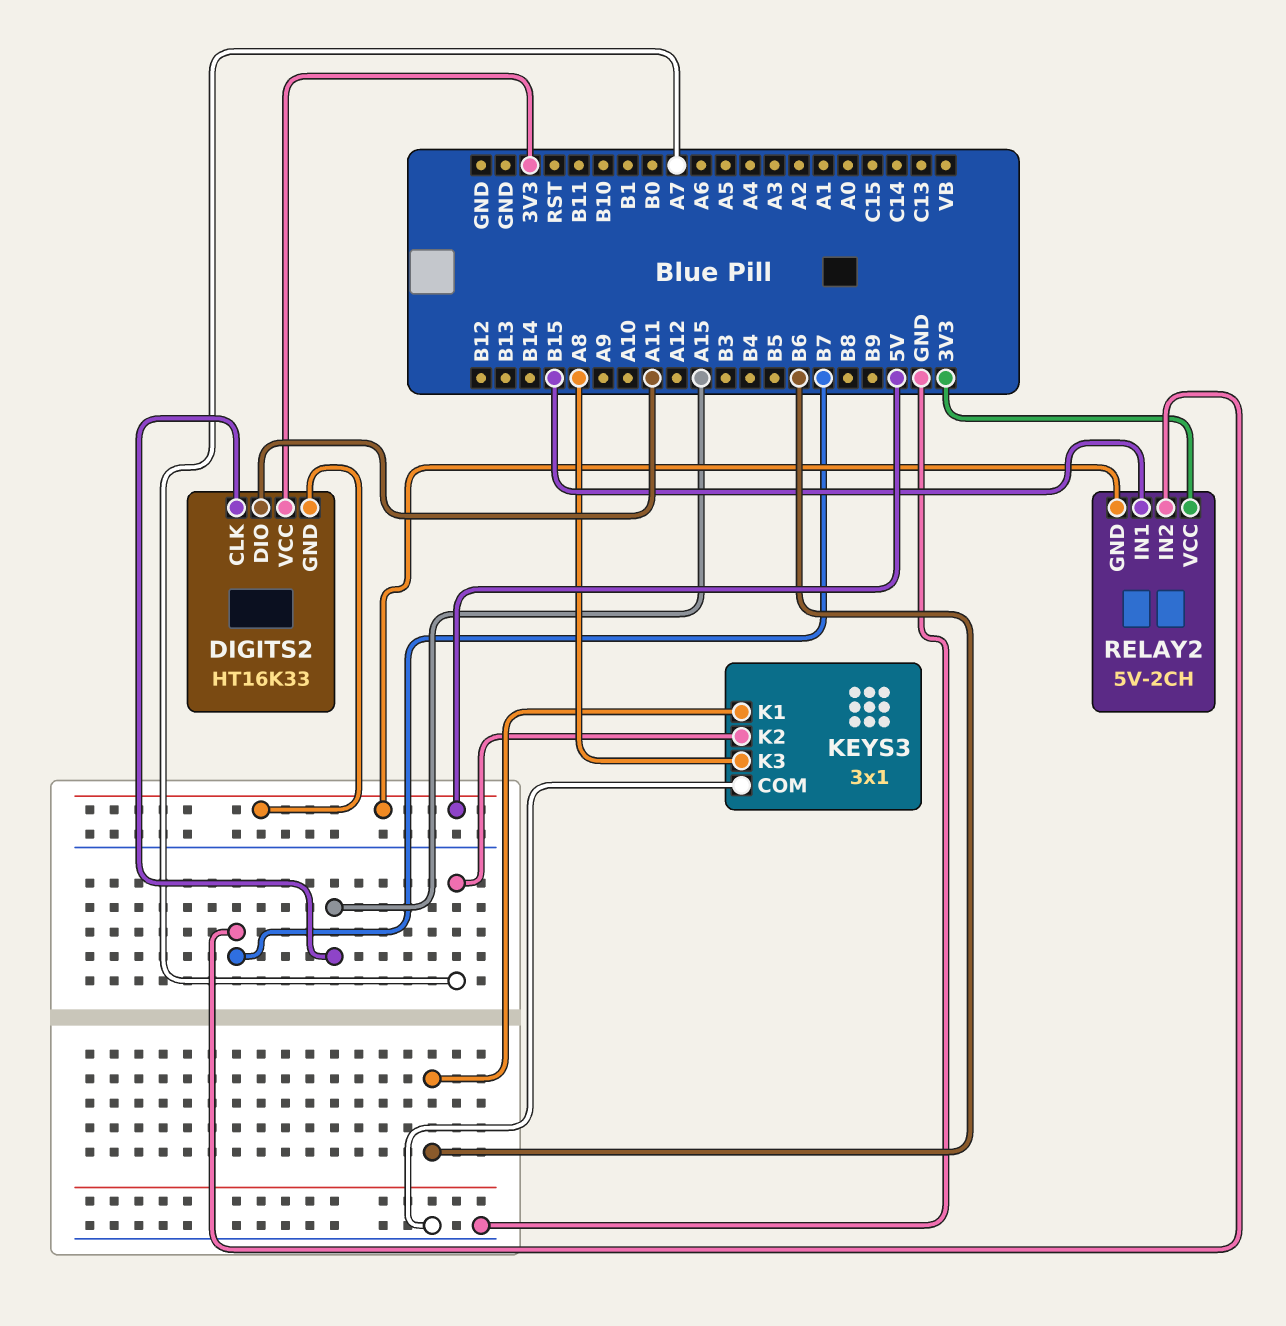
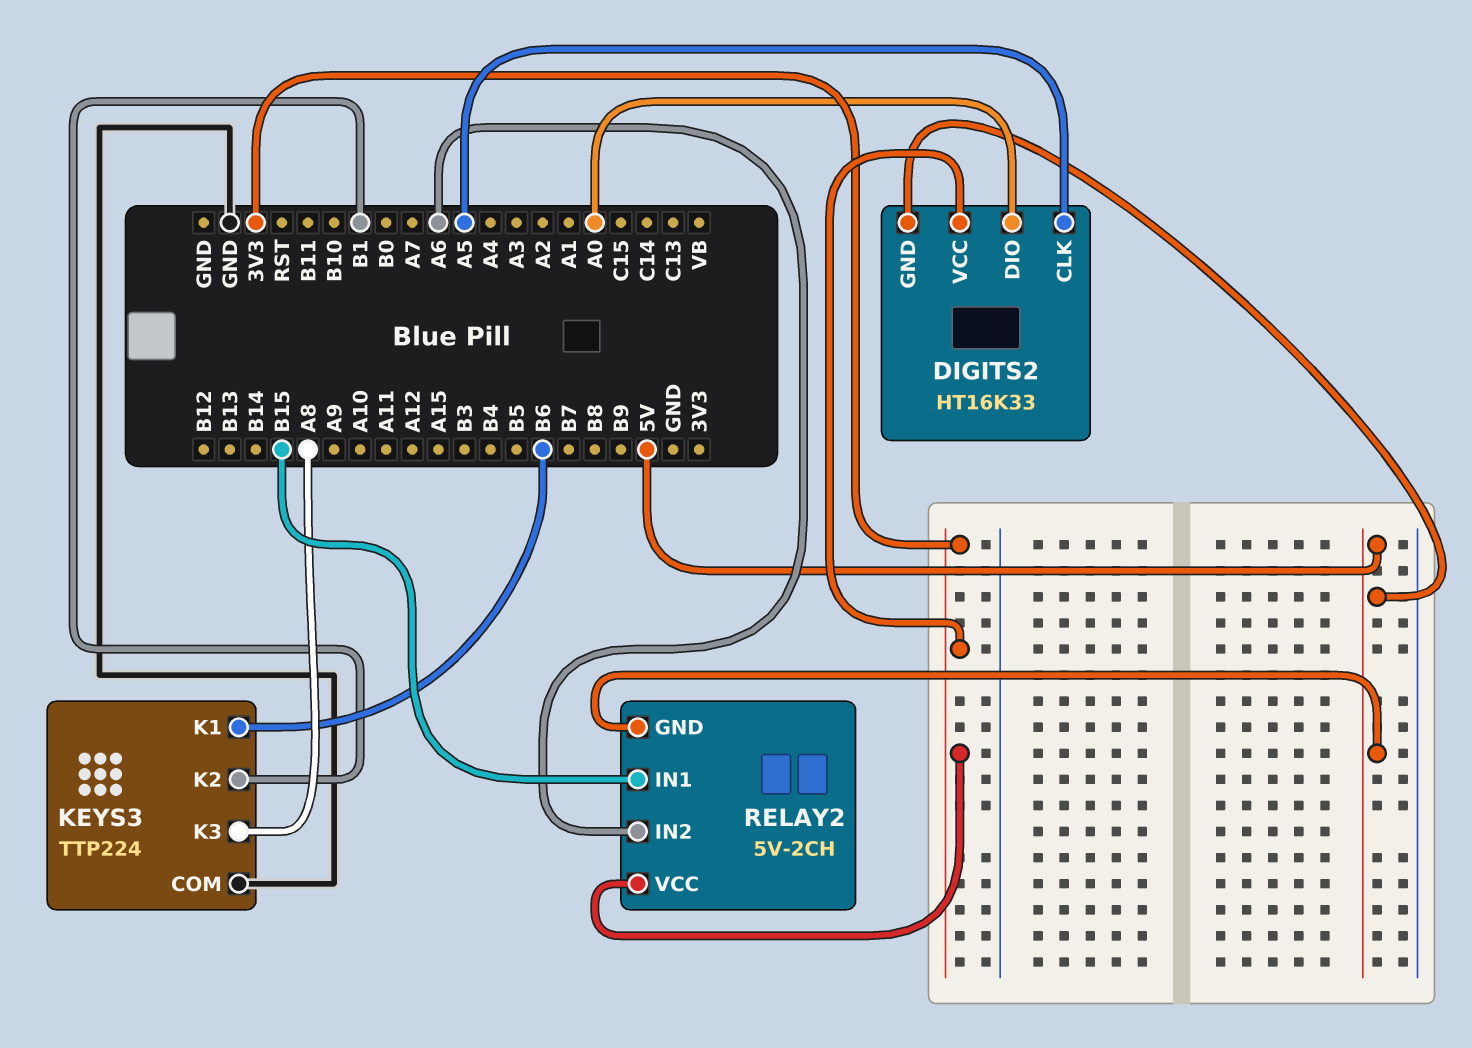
DIGITS2 pin CLK: A15 -> A5
DIGITS2 pin DIO: A11 -> A0
KEYS3: 3x1 -> TTP224
KEYS3 pin K2: A7 -> B1
RELAY2 pin IN2: B7 -> A6

